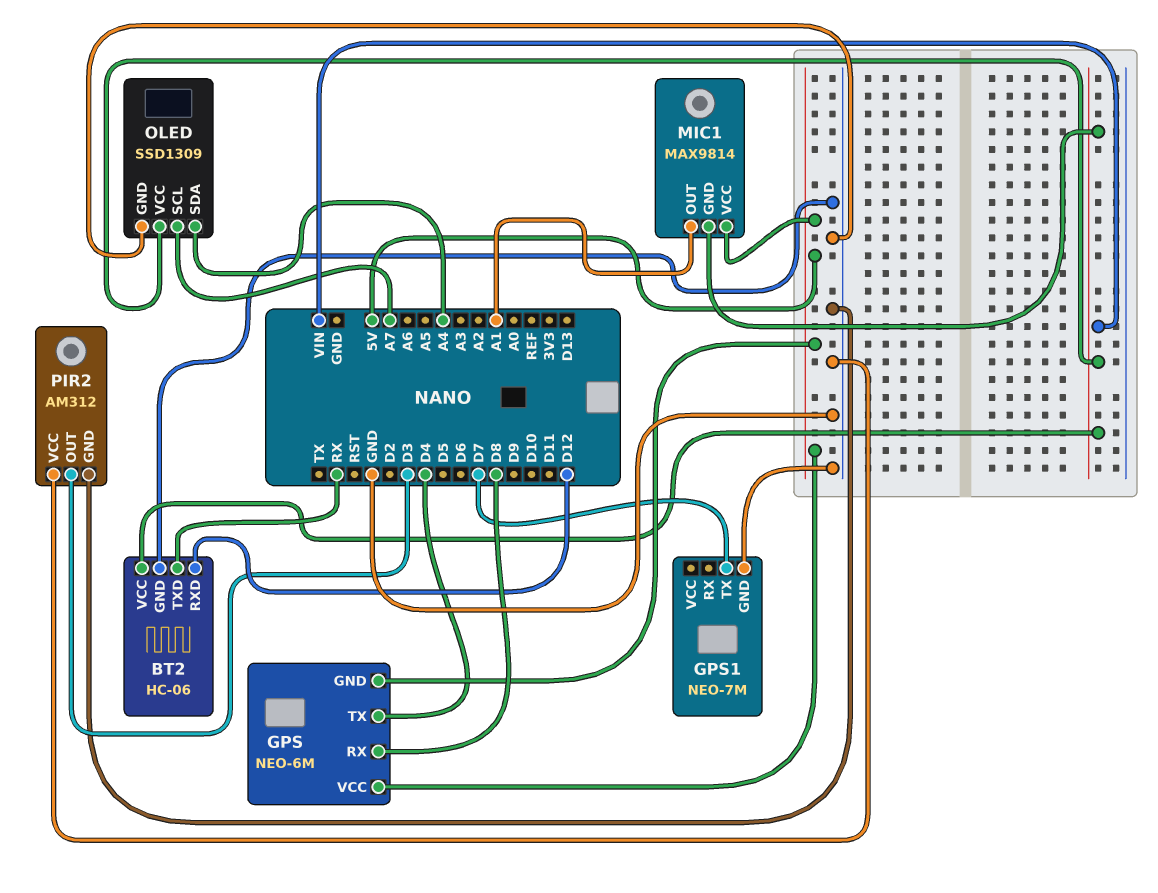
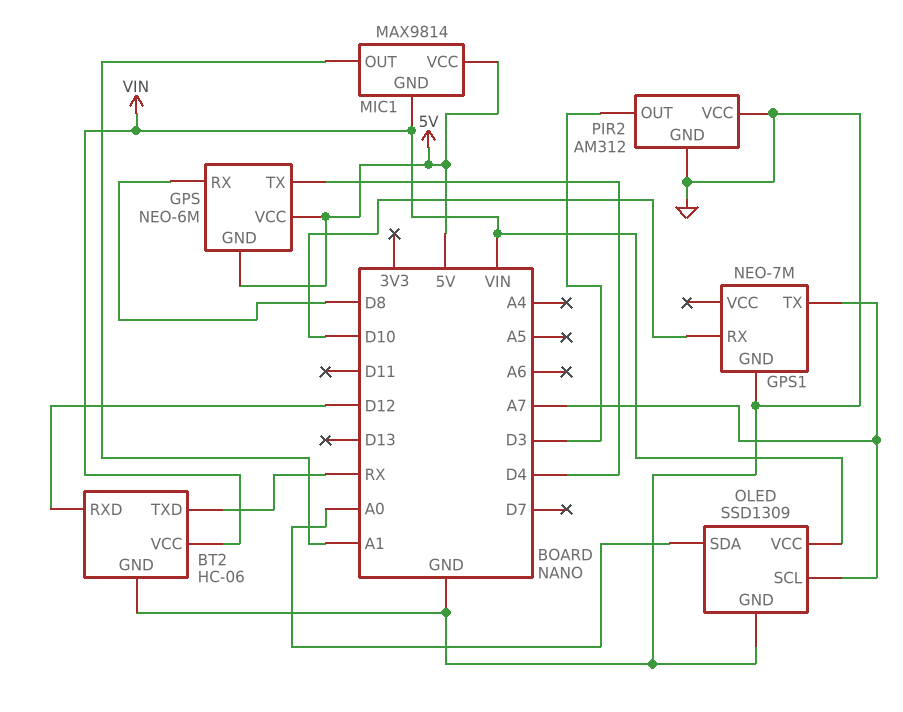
GPS1 pin RX: none -> D10
GPS1 pin TX: D7 -> A7
OLED pin SDA: A4 -> A0

